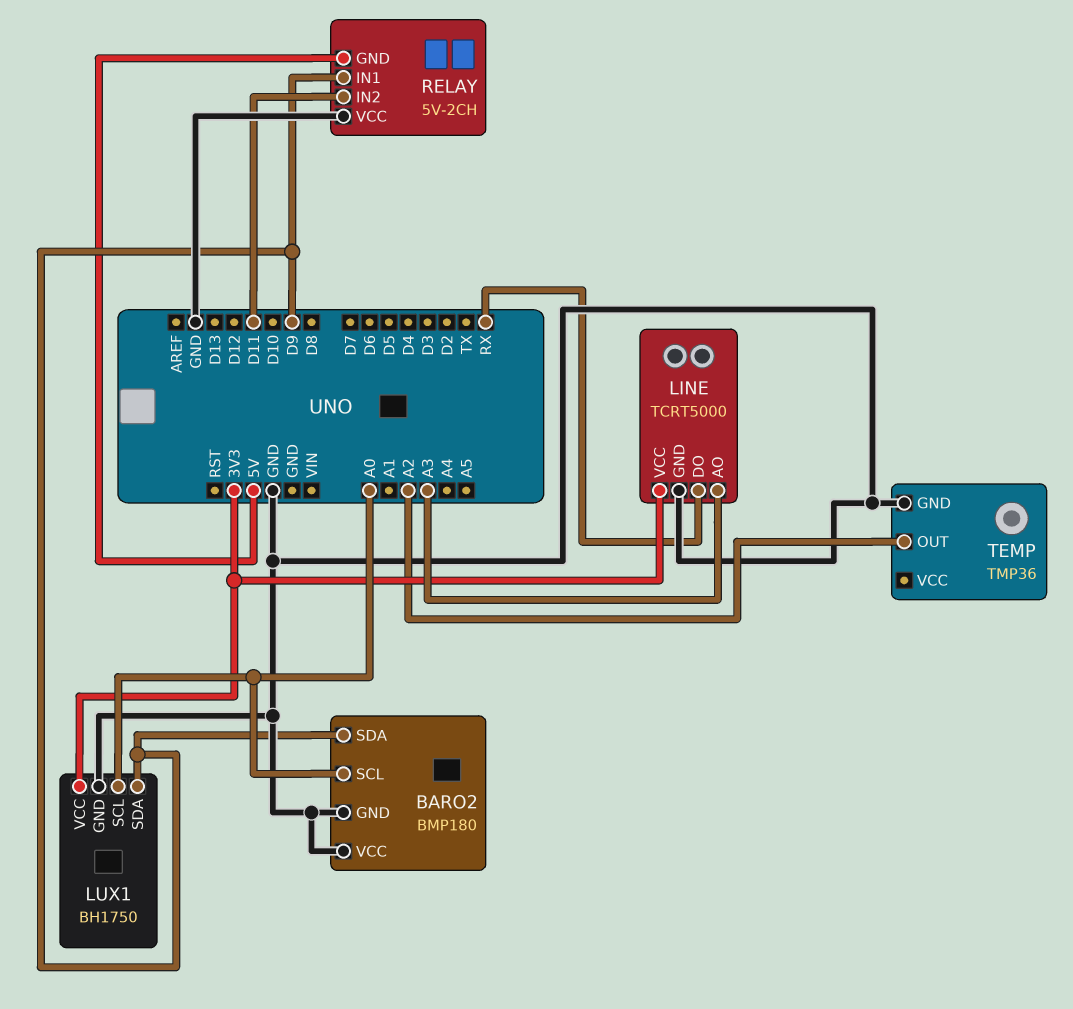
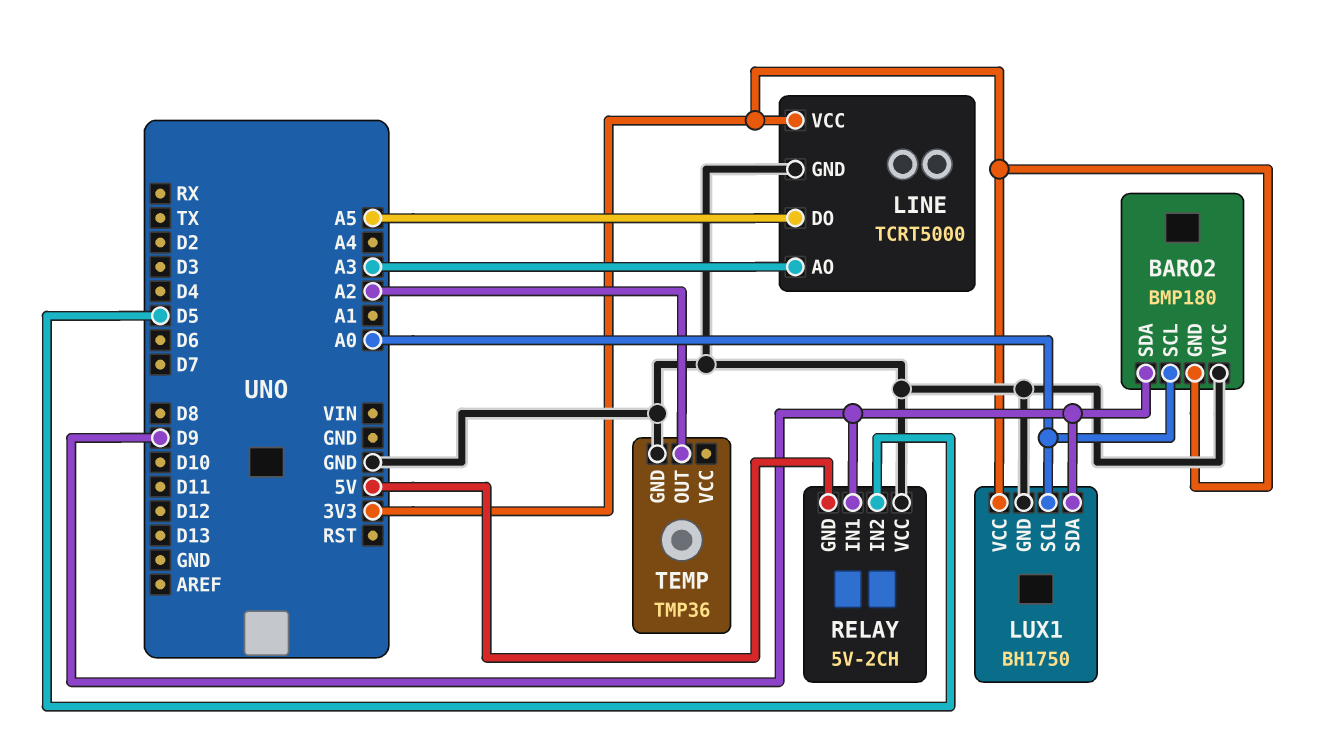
BARO2 pin GND: GND -> 3V3
LINE pin DO: RX -> A5
RELAY pin IN2: D11 -> D5

